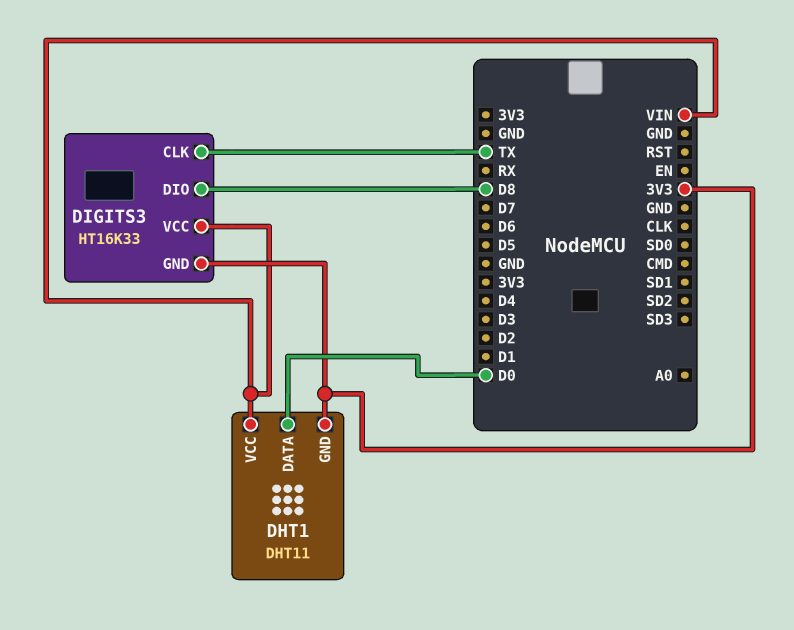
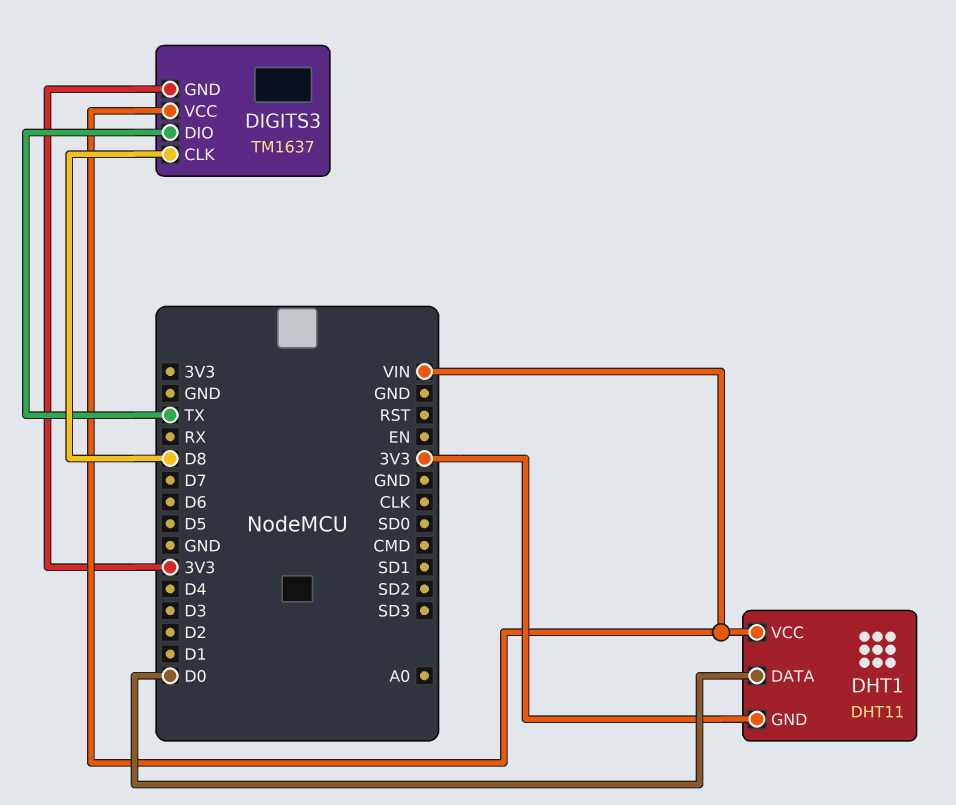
DIGITS3: HT16K33 -> TM1637
DIGITS3 pin CLK: TX -> D8
DIGITS3 pin DIO: D8 -> TX

